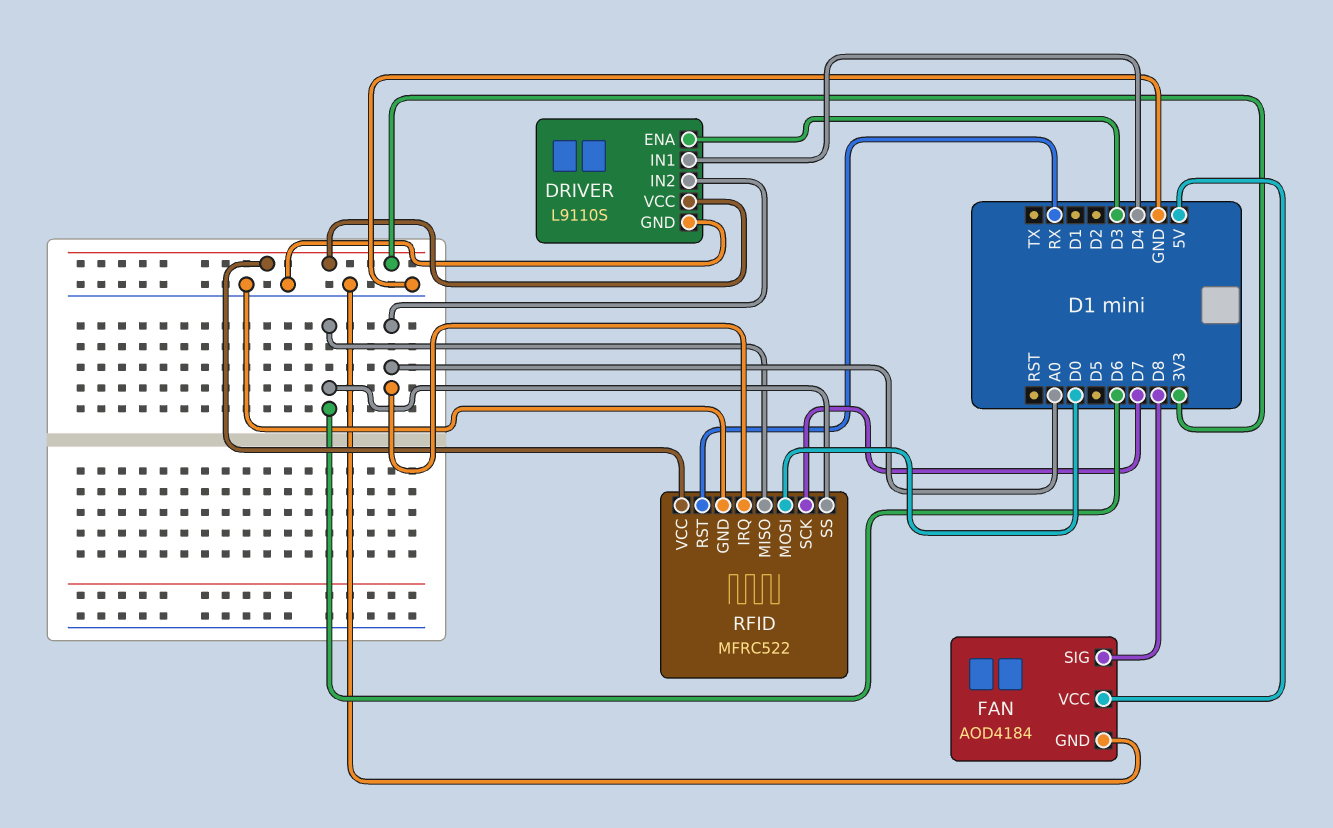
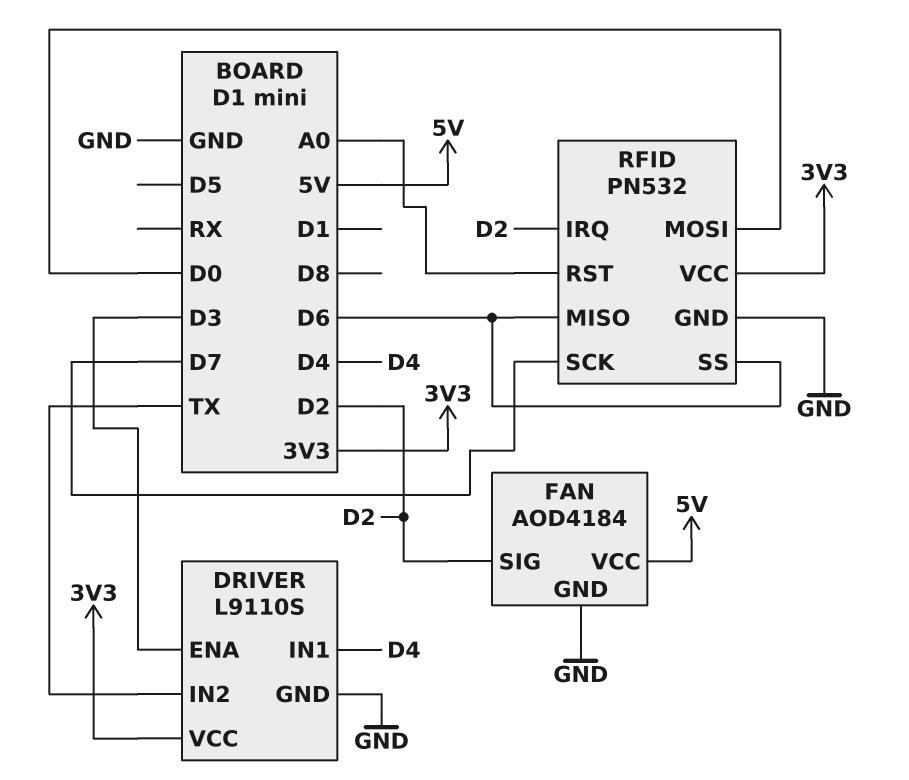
DRIVER pin IN2: A0 -> TX
FAN pin SIG: D8 -> D2
RFID: MFRC522 -> PN532
RFID pin IRQ: A0 -> D2
RFID pin RST: RX -> A0

